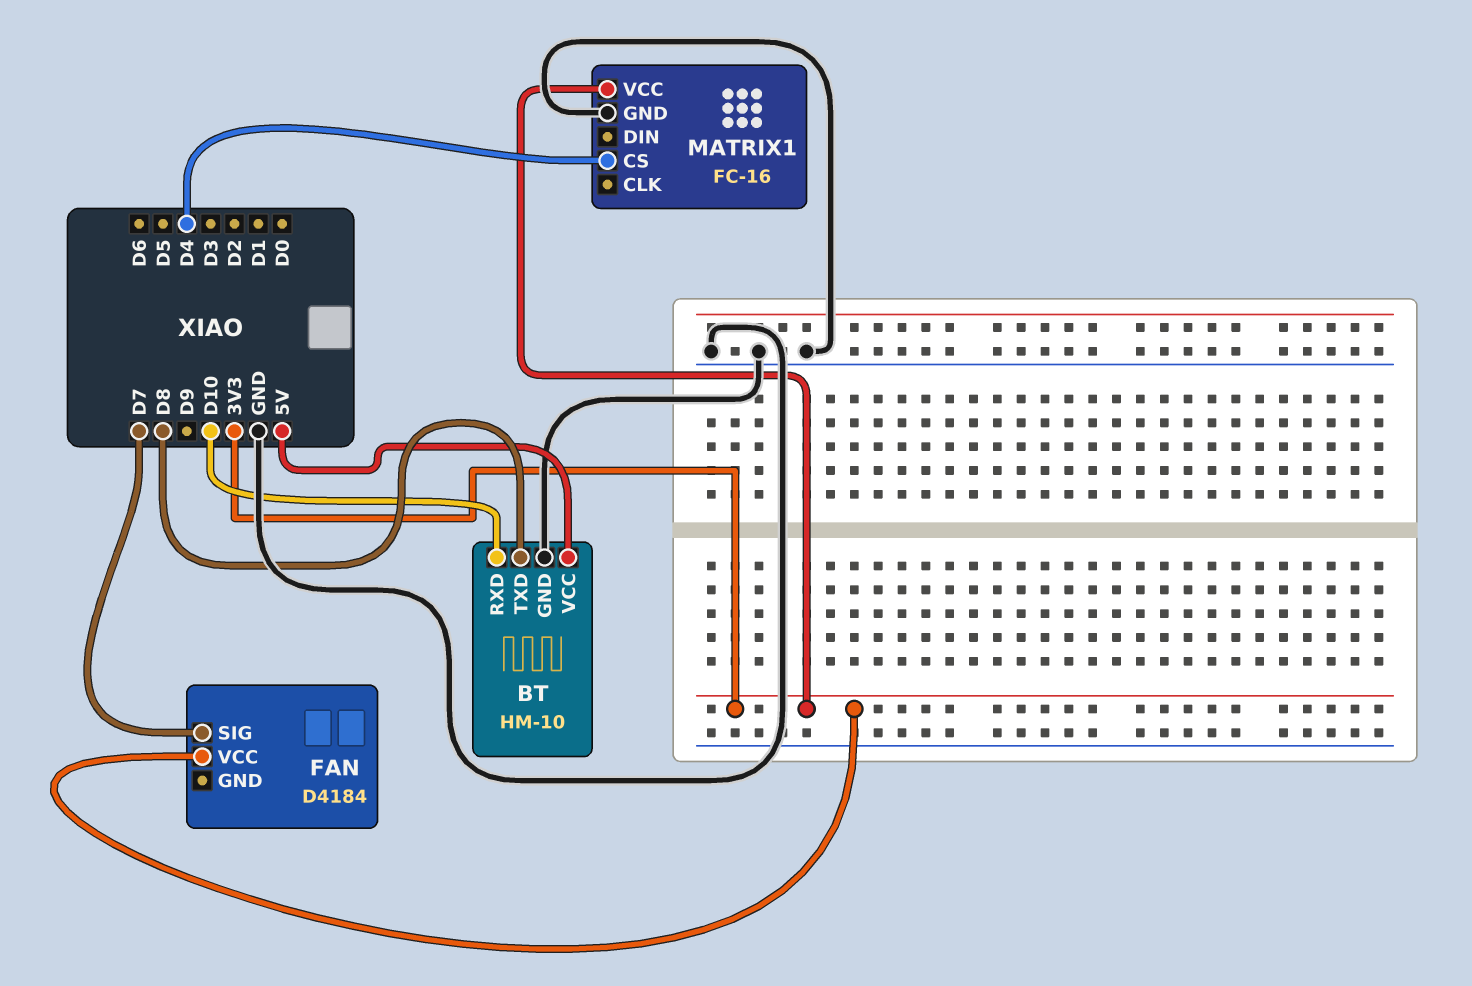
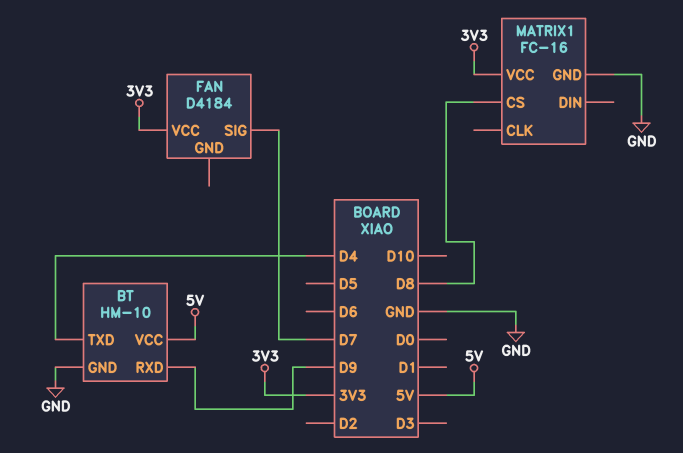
BT pin RXD: D10 -> D9
BT pin TXD: D8 -> D4
MATRIX1 pin CS: D4 -> D8

